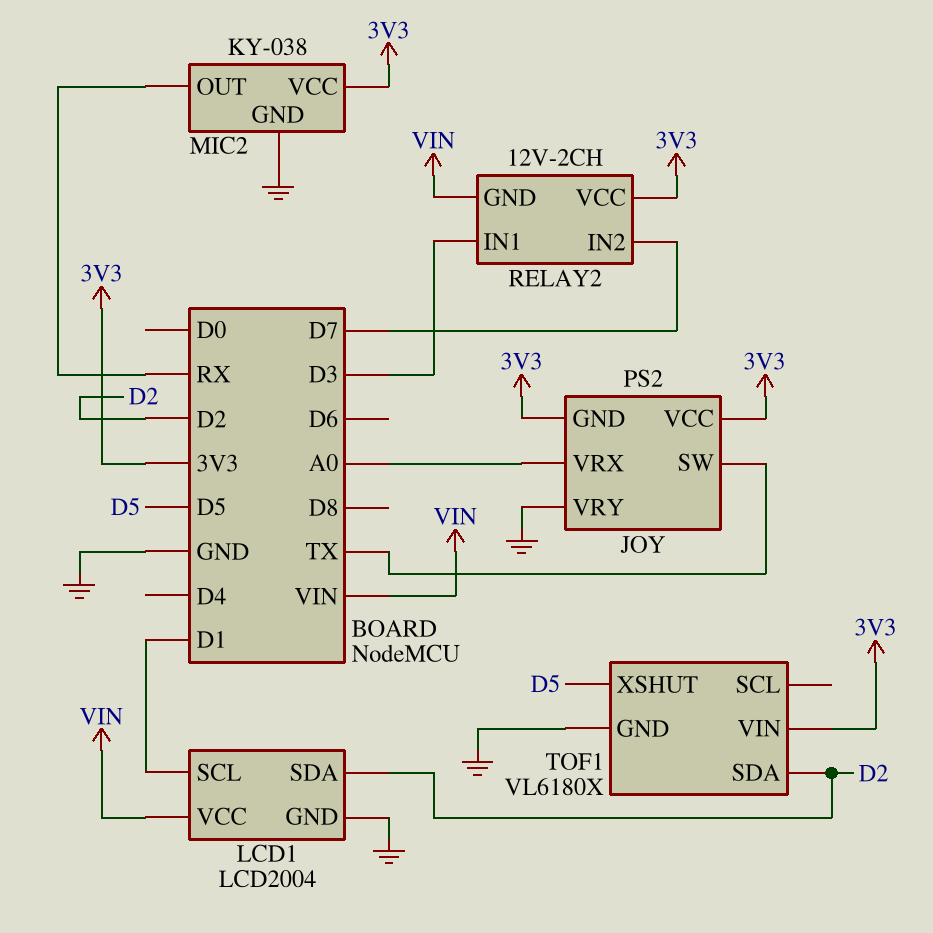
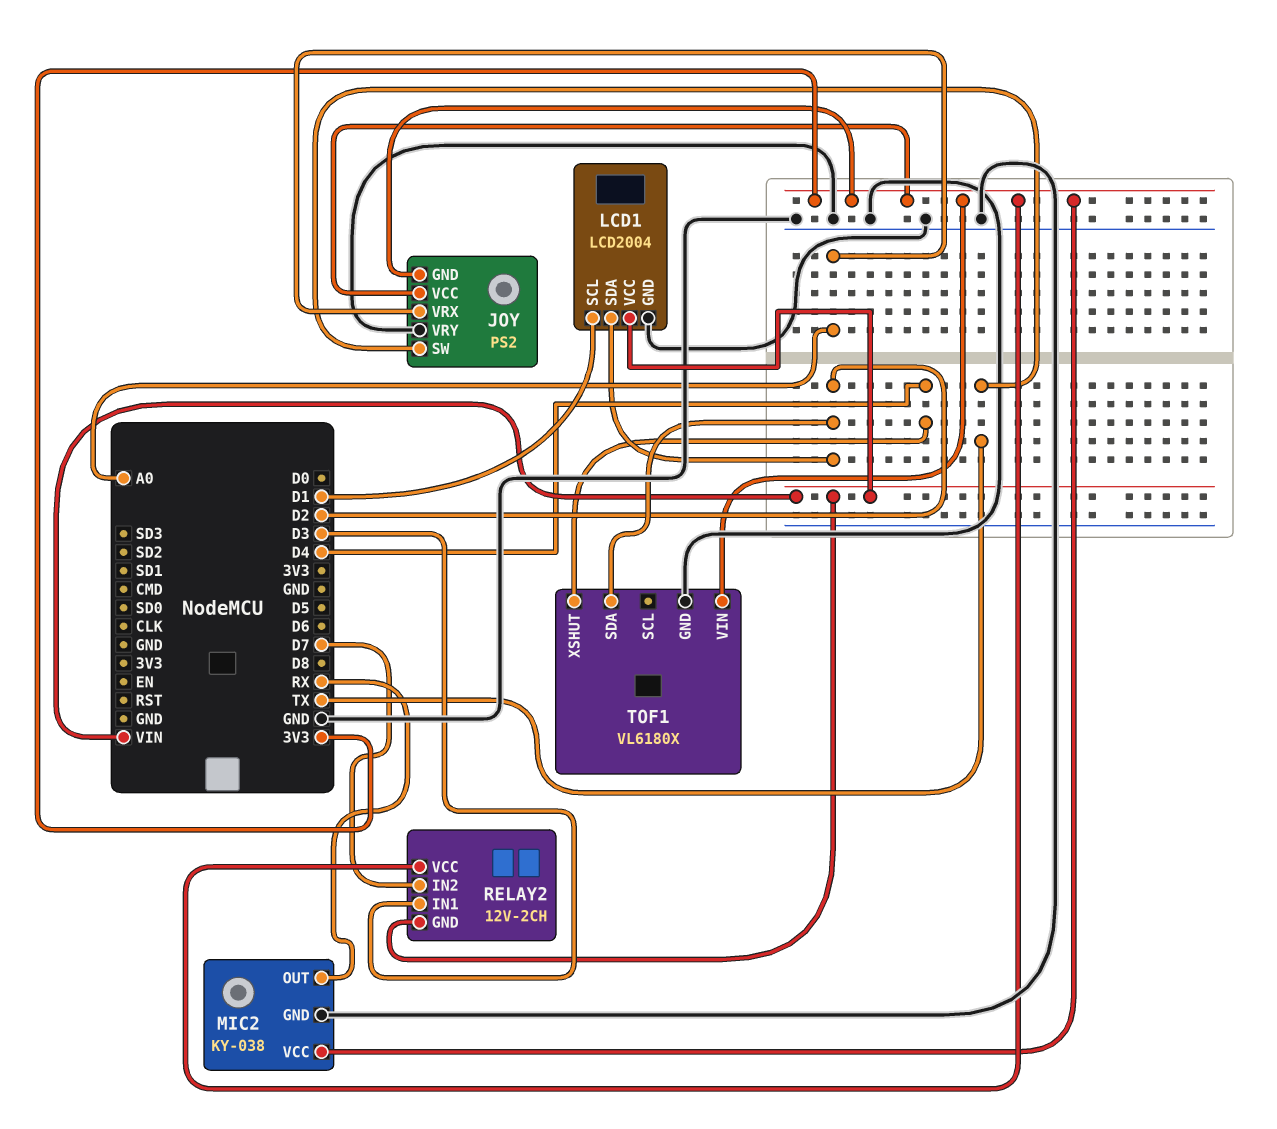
TOF1 pin XSHUT: D5 -> D4

